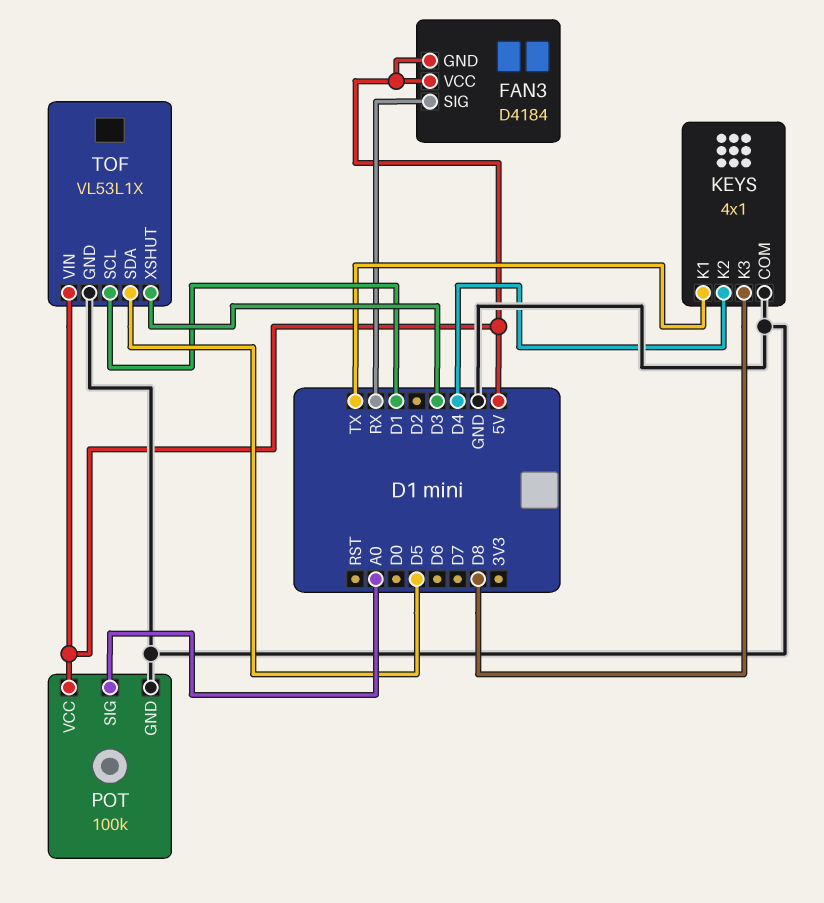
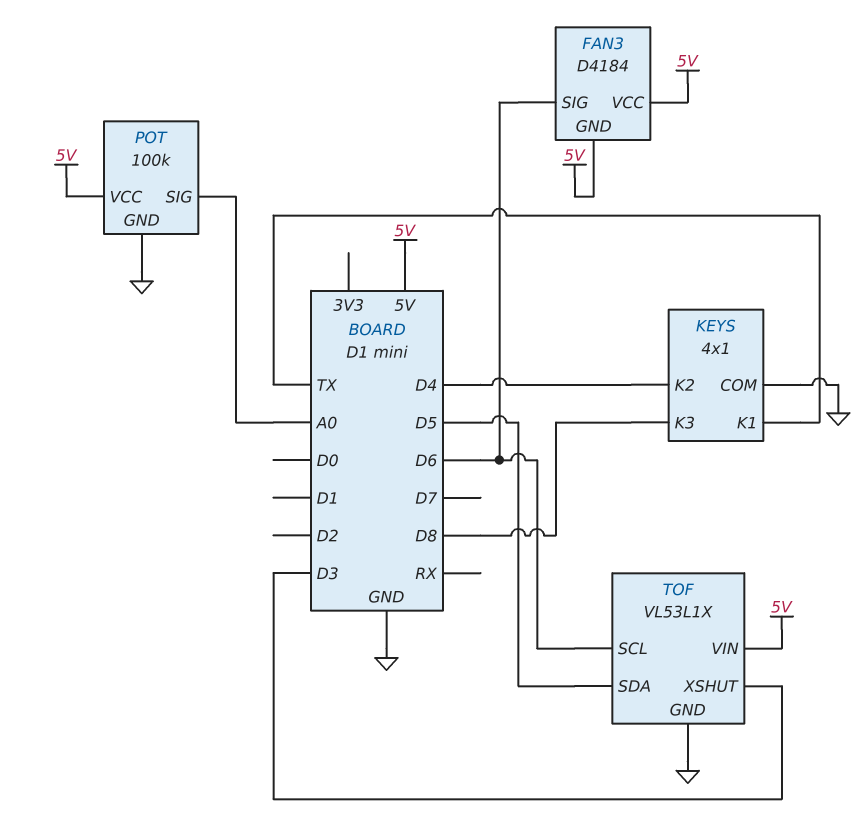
FAN3 pin SIG: RX -> D6
TOF pin SCL: D1 -> D6

